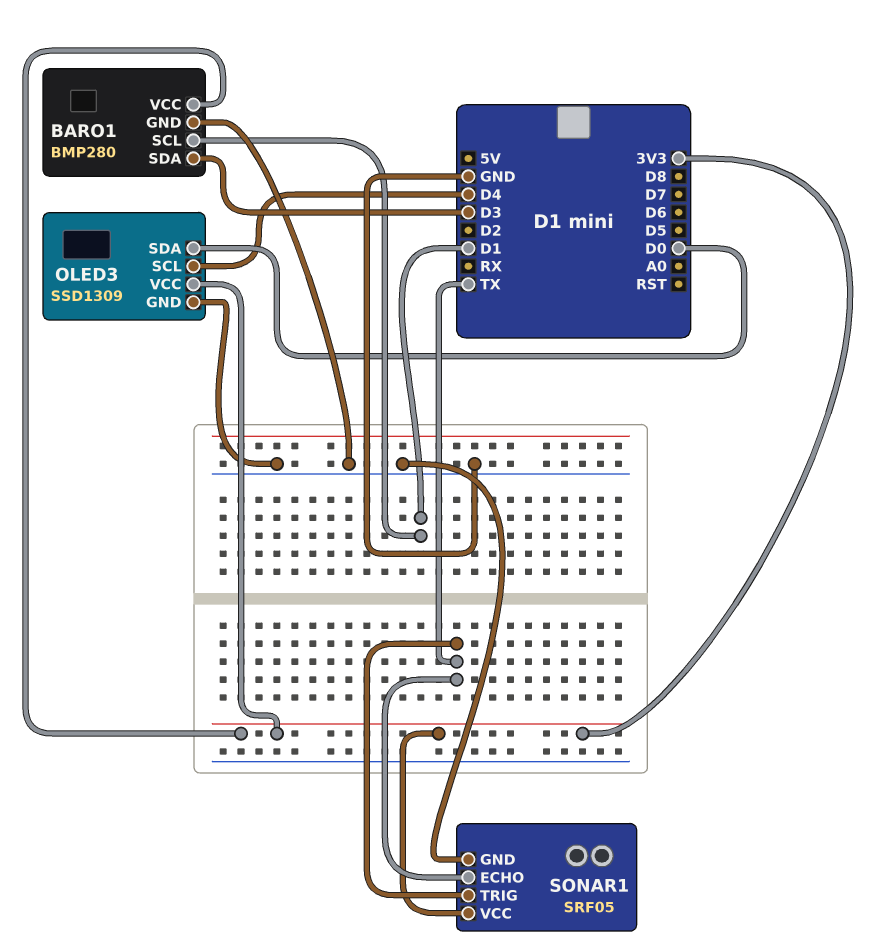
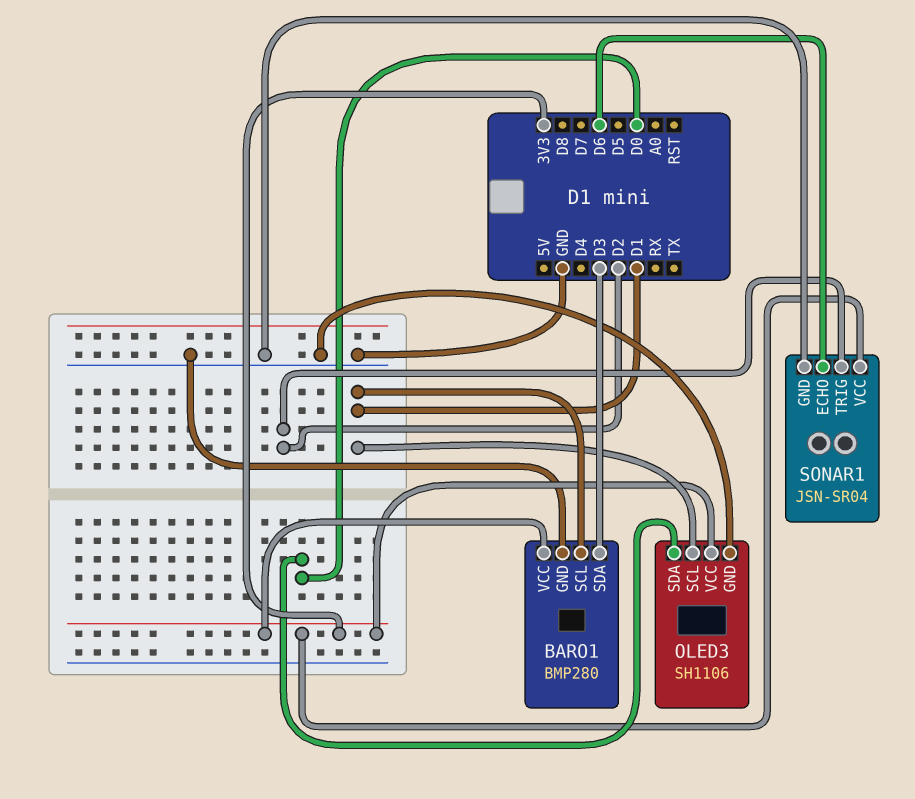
OLED3: SSD1309 -> SH1106
OLED3 pin SCL: D4 -> D1
SONAR1: SRF05 -> JSN-SR04
SONAR1 pin ECHO: TX -> D6
SONAR1 pin TRIG: TX -> D2

